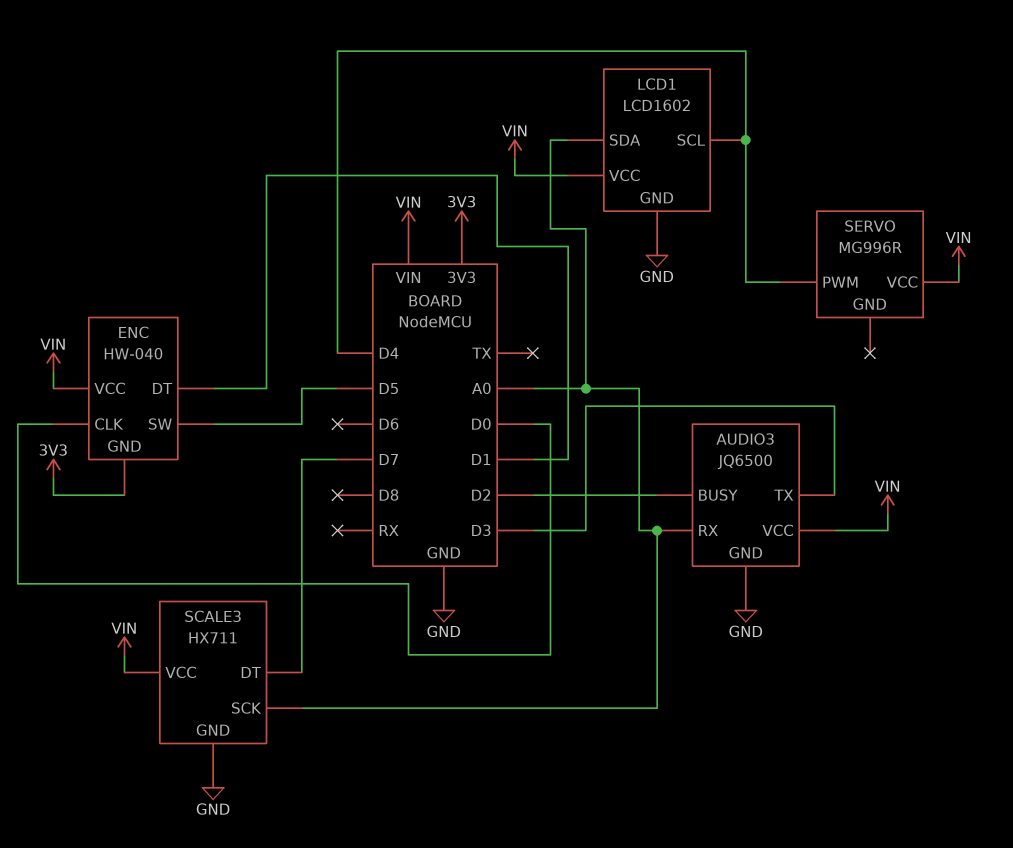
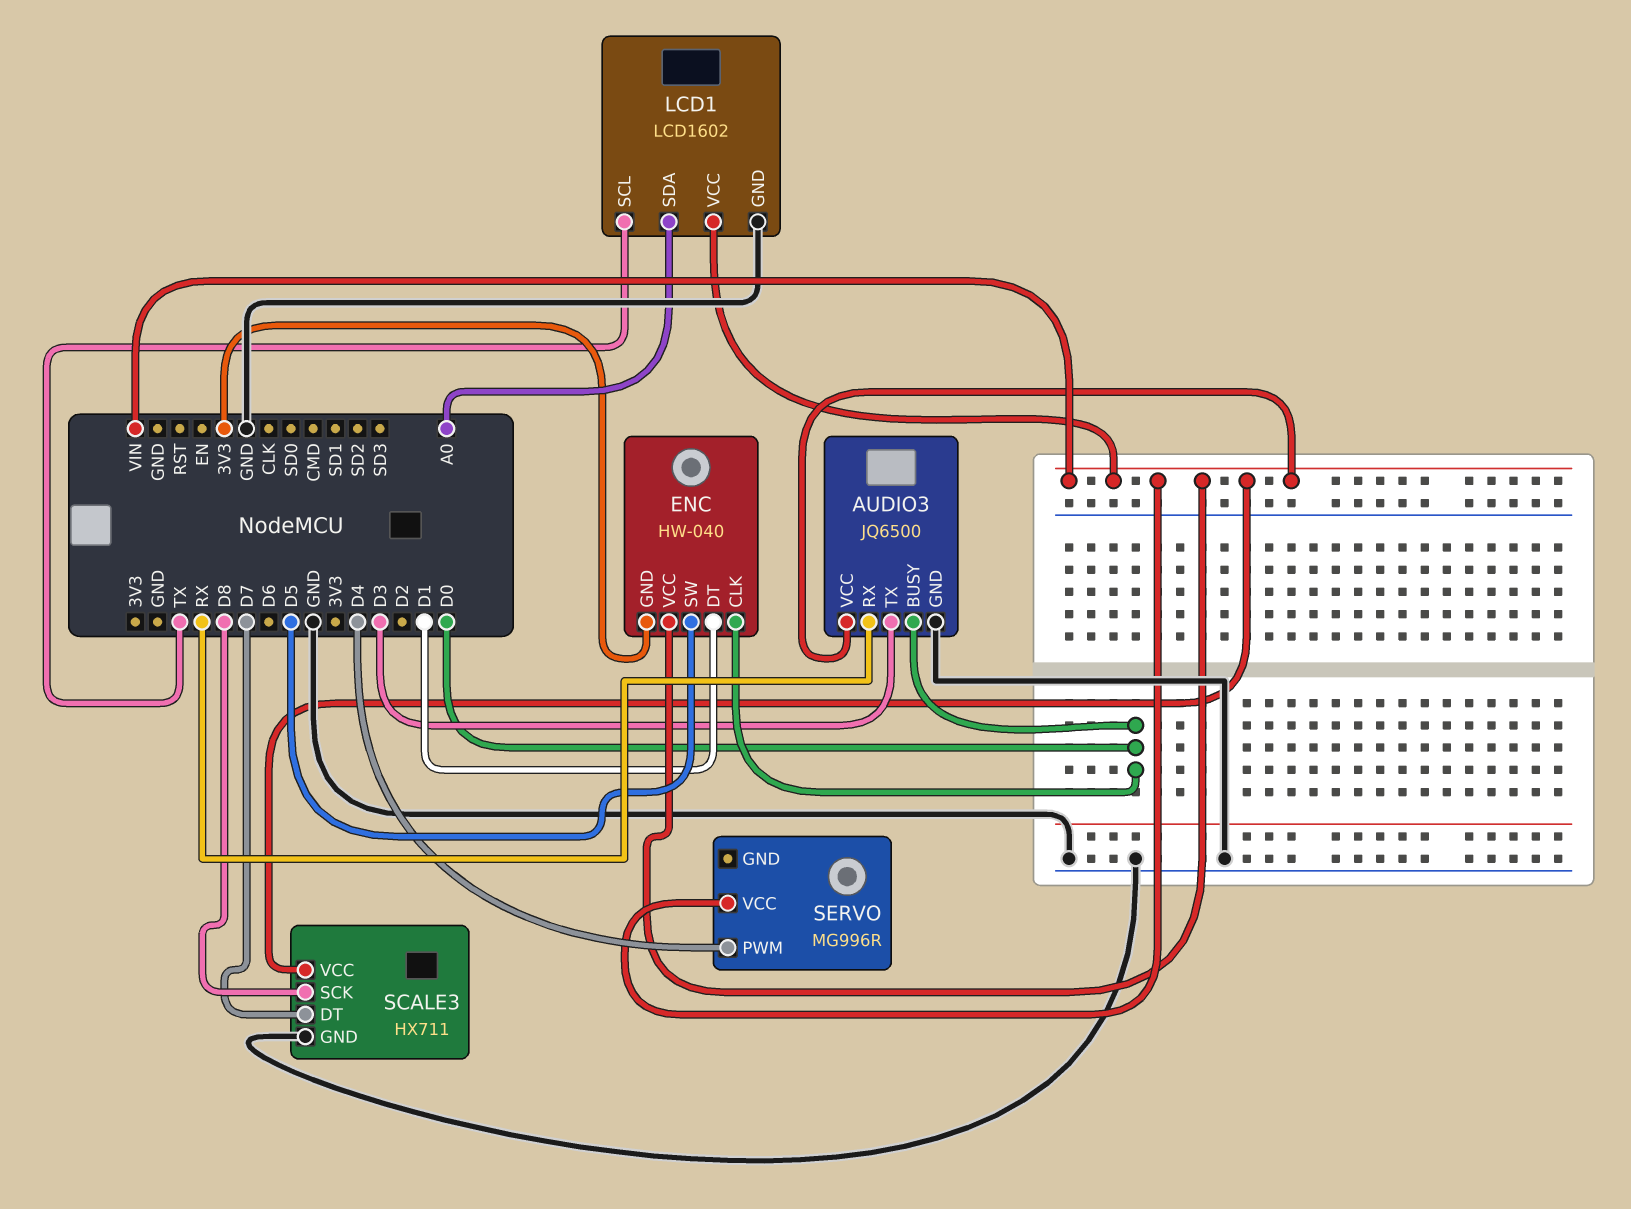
AUDIO3 pin BUSY: D2 -> D0
AUDIO3 pin RX: A0 -> RX
LCD1 pin SCL: D4 -> TX
SCALE3 pin SCK: A0 -> D8

